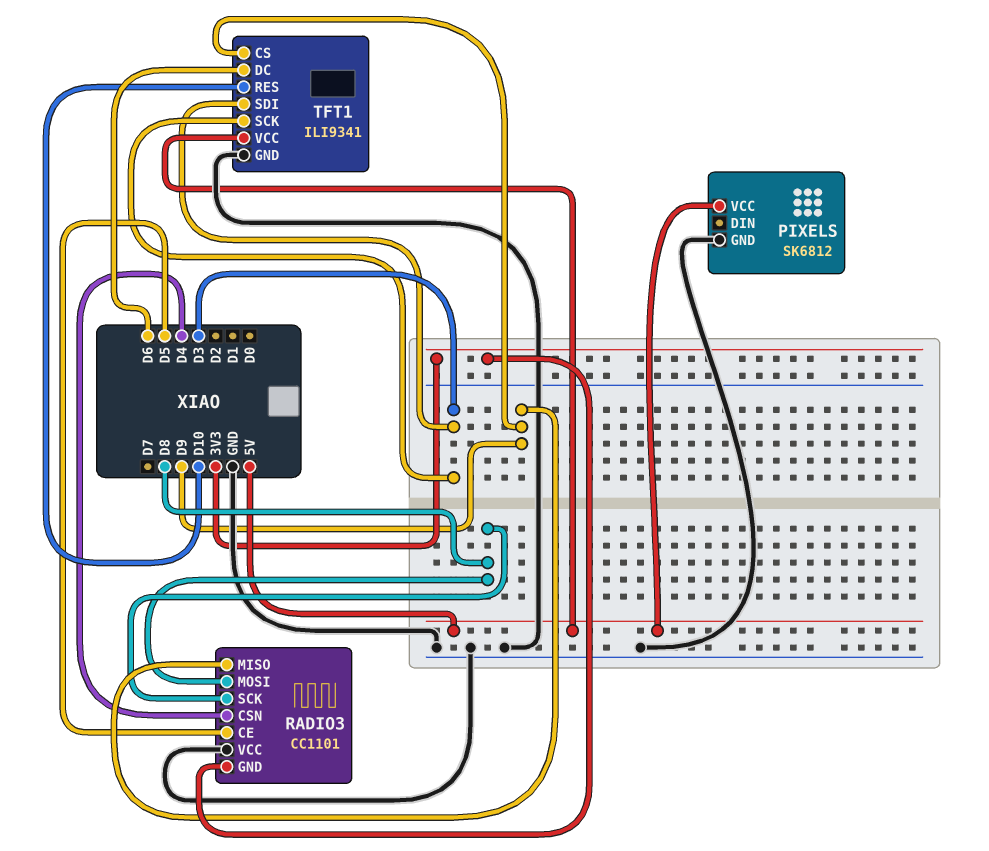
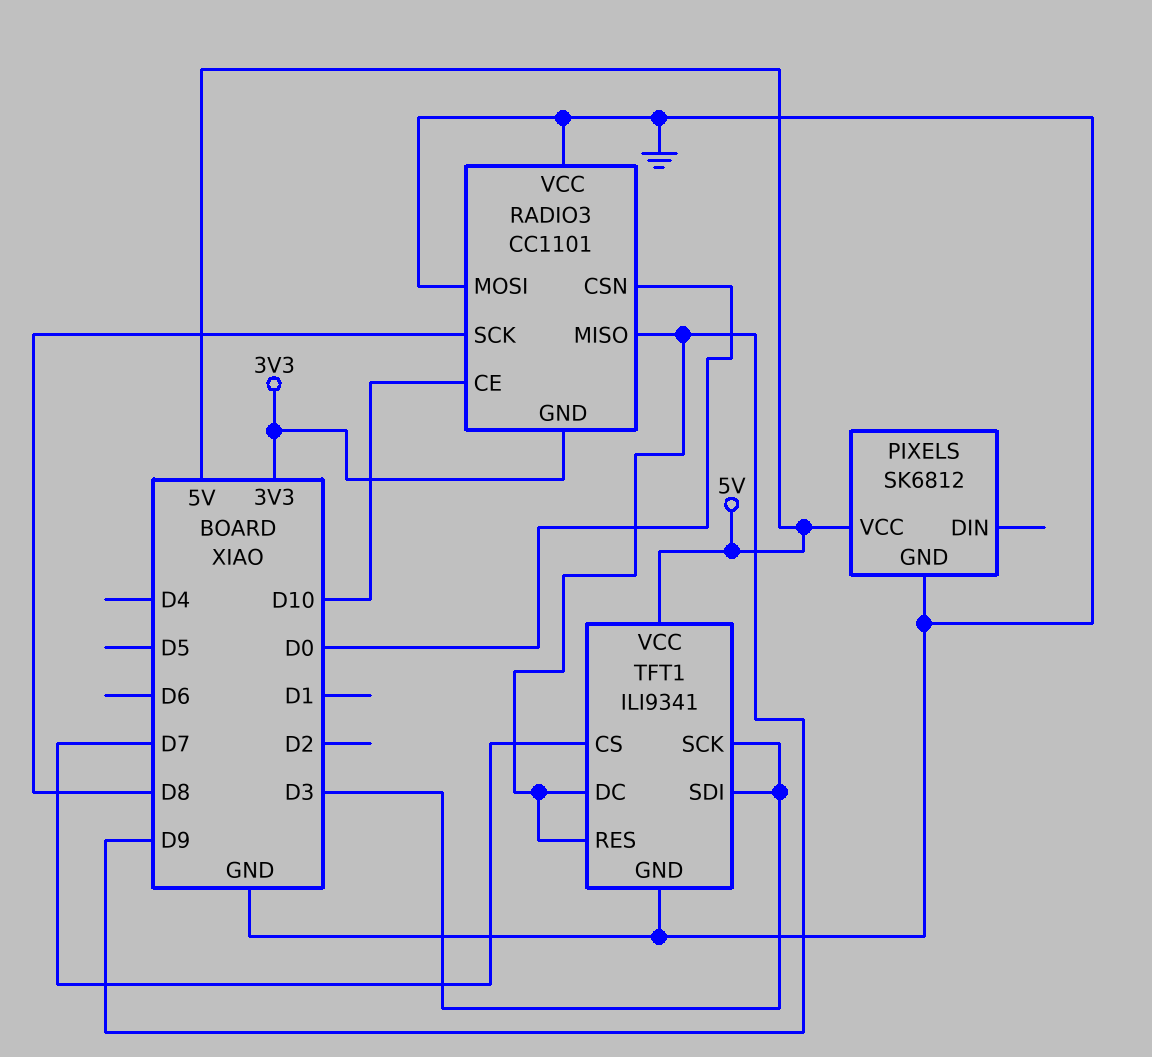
RADIO3 pin CE: D5 -> D10
RADIO3 pin CSN: D4 -> D0
RADIO3 pin MOSI: D8 -> GND
TFT1 pin CS: D9 -> D7
TFT1 pin DC: D6 -> D9
TFT1 pin RES: D10 -> D9

